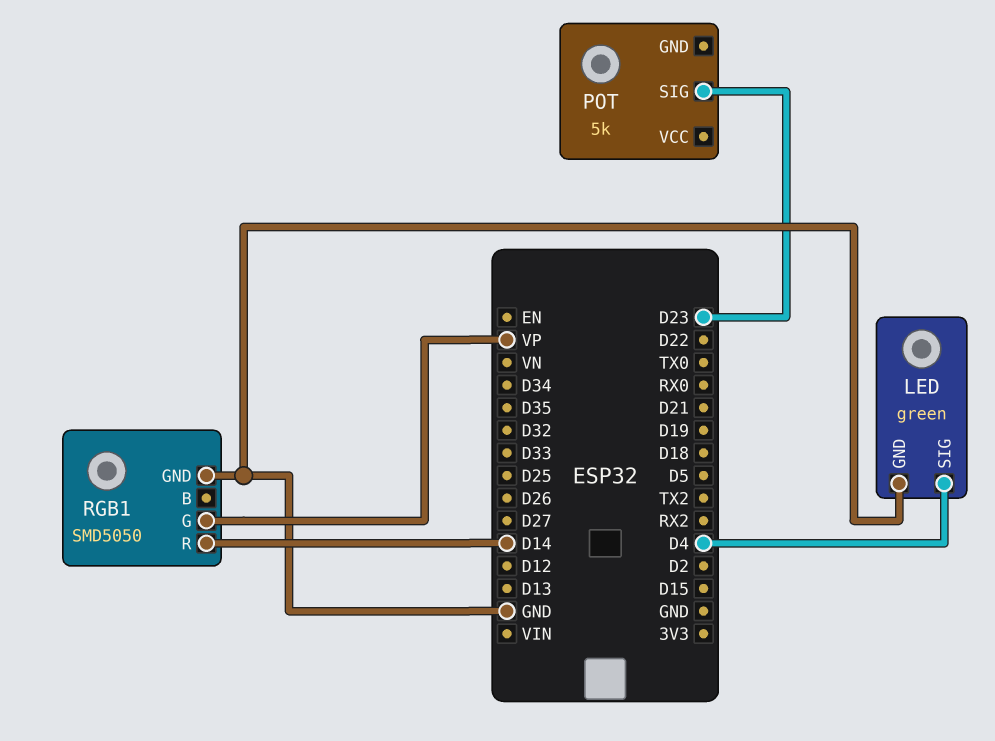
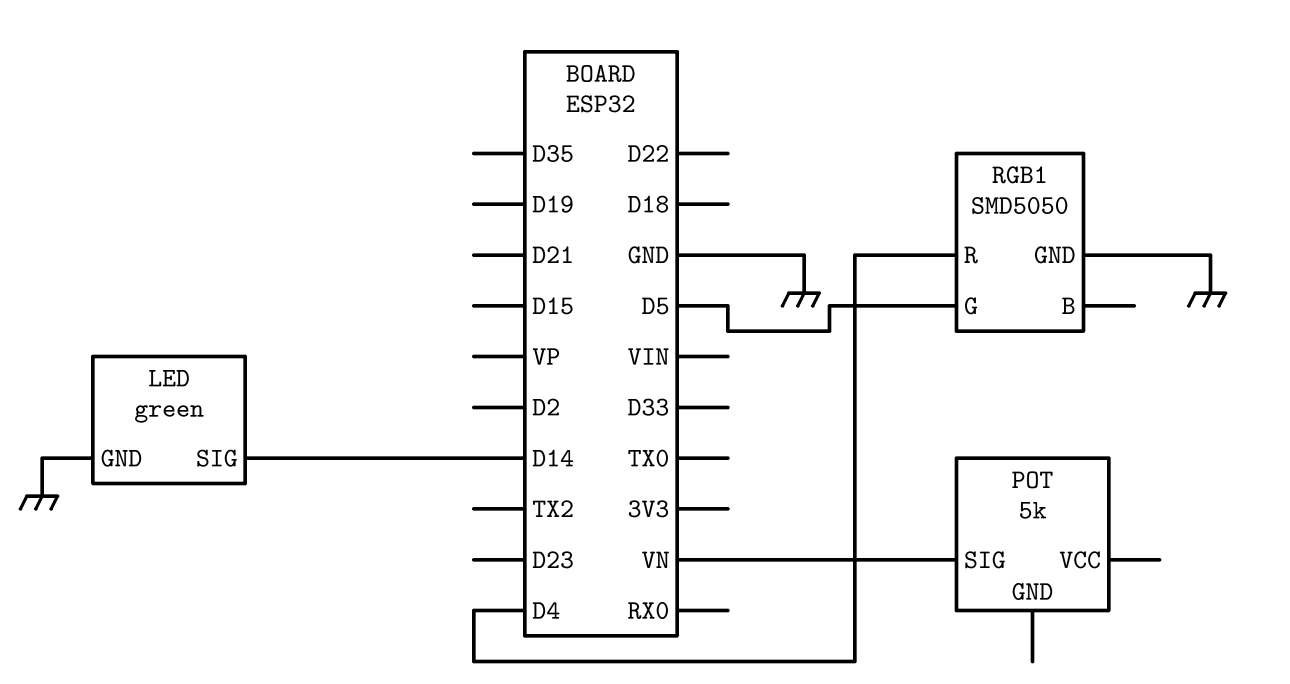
LED pin SIG: D4 -> D14
POT pin SIG: D23 -> VN
RGB1 pin G: VP -> D5
RGB1 pin R: D14 -> D4

